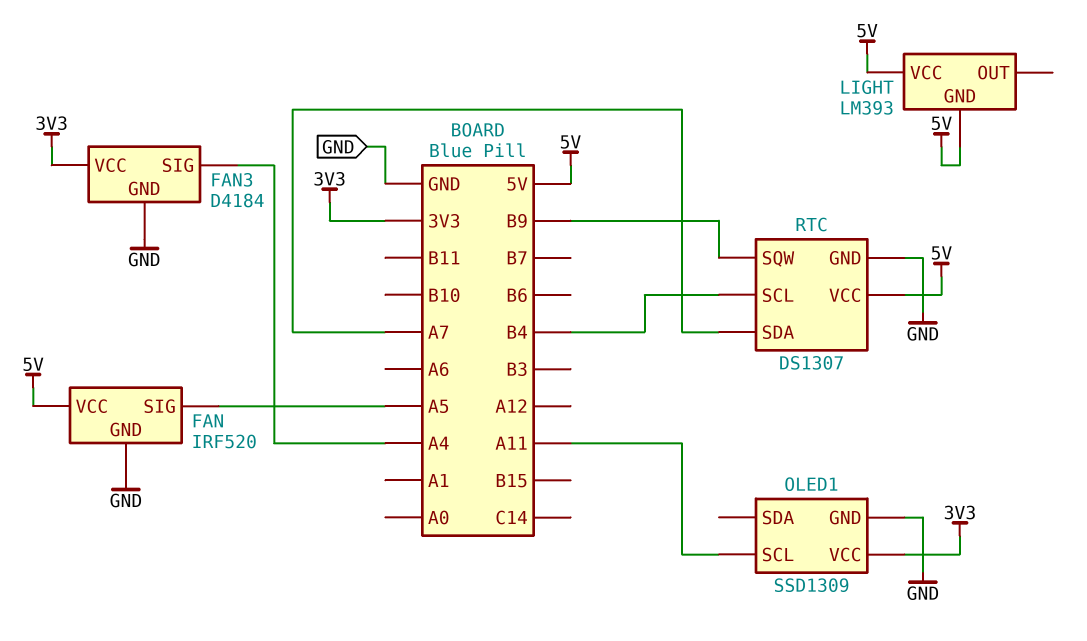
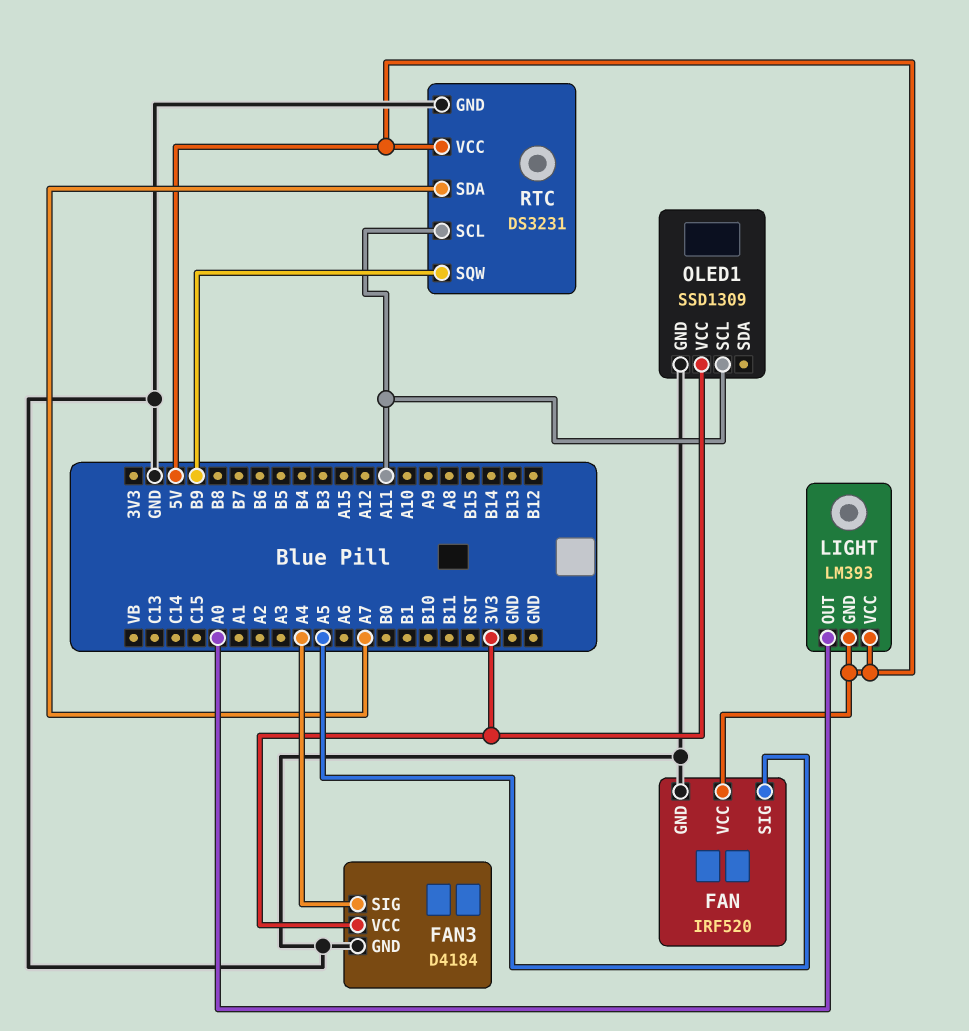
LIGHT pin OUT: none -> A0
RTC: DS1307 -> DS3231
RTC pin SCL: B4 -> A11

